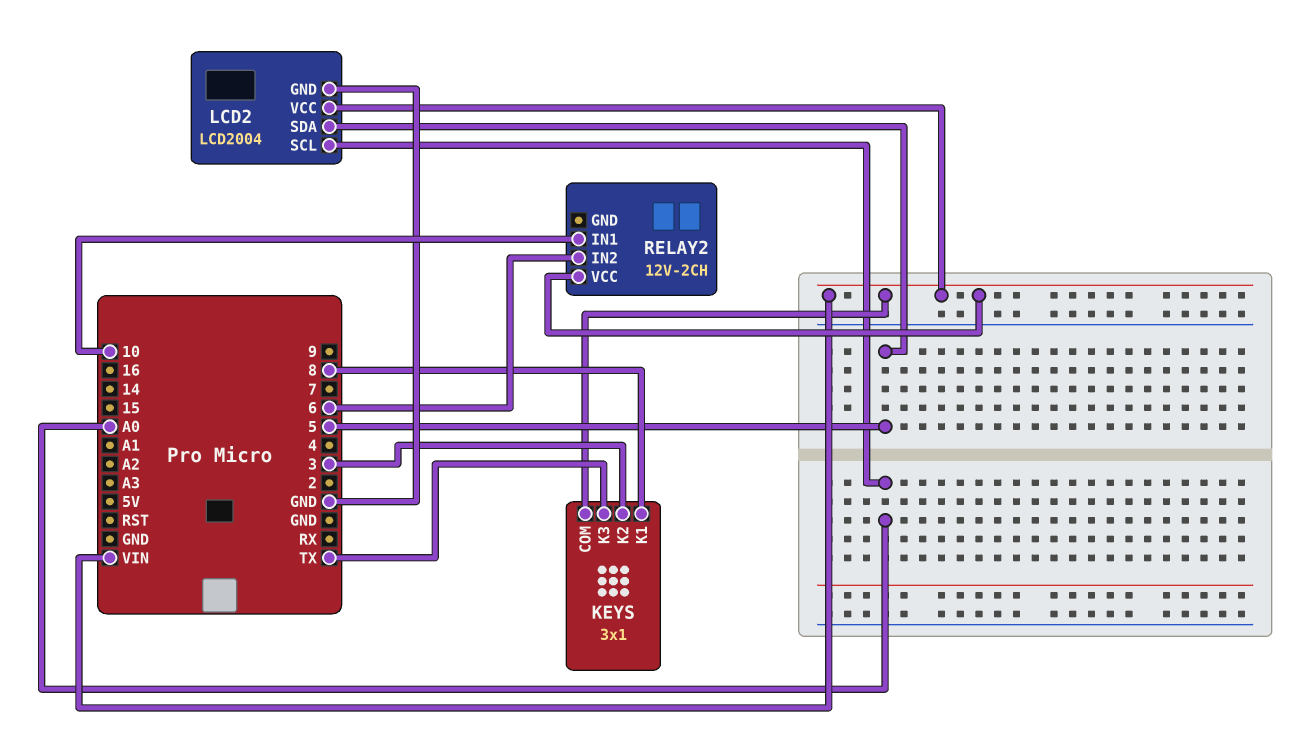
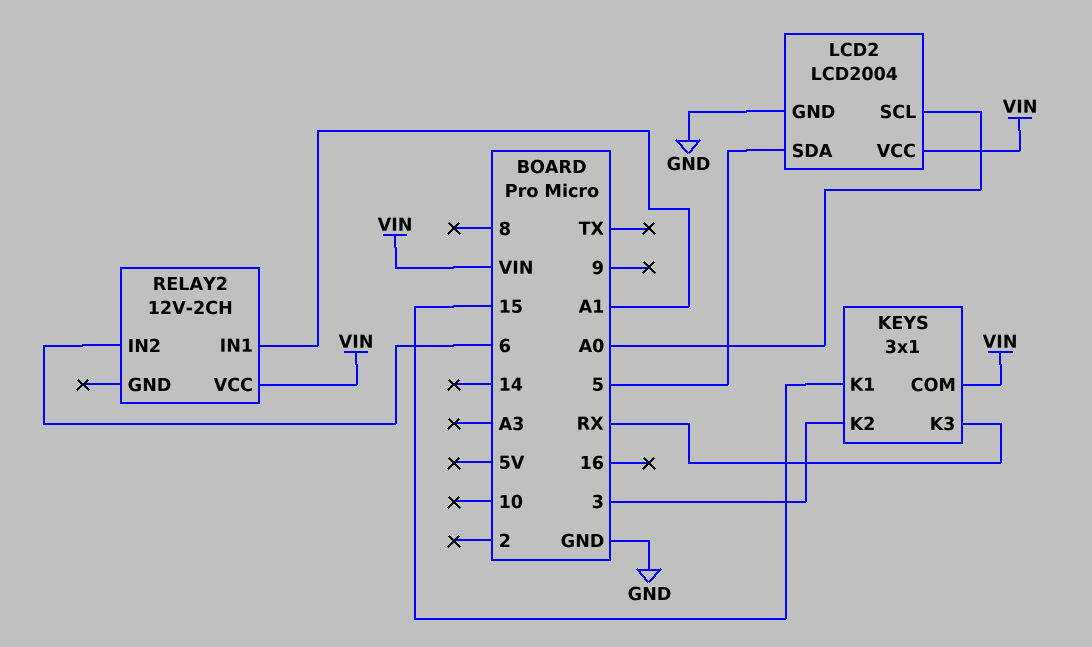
KEYS pin K1: 8 -> 15
KEYS pin K3: TX -> RX
RELAY2 pin IN1: 10 -> A1

